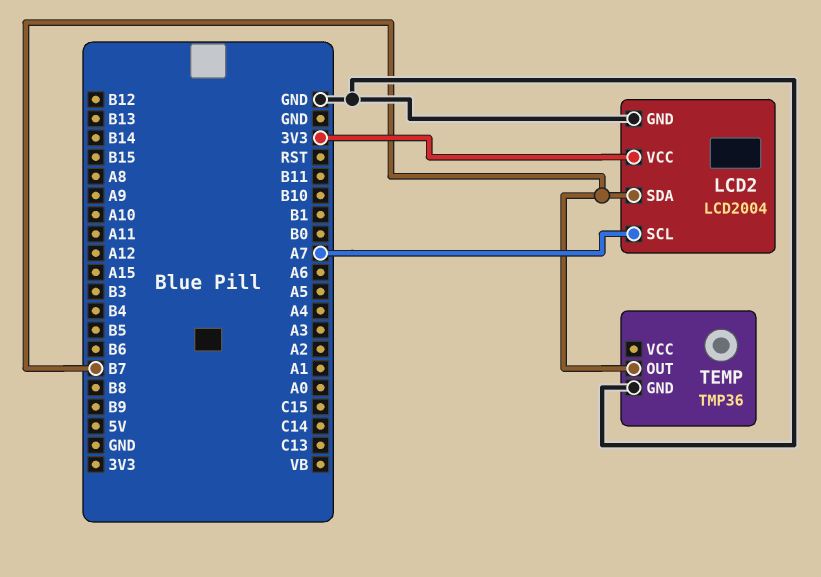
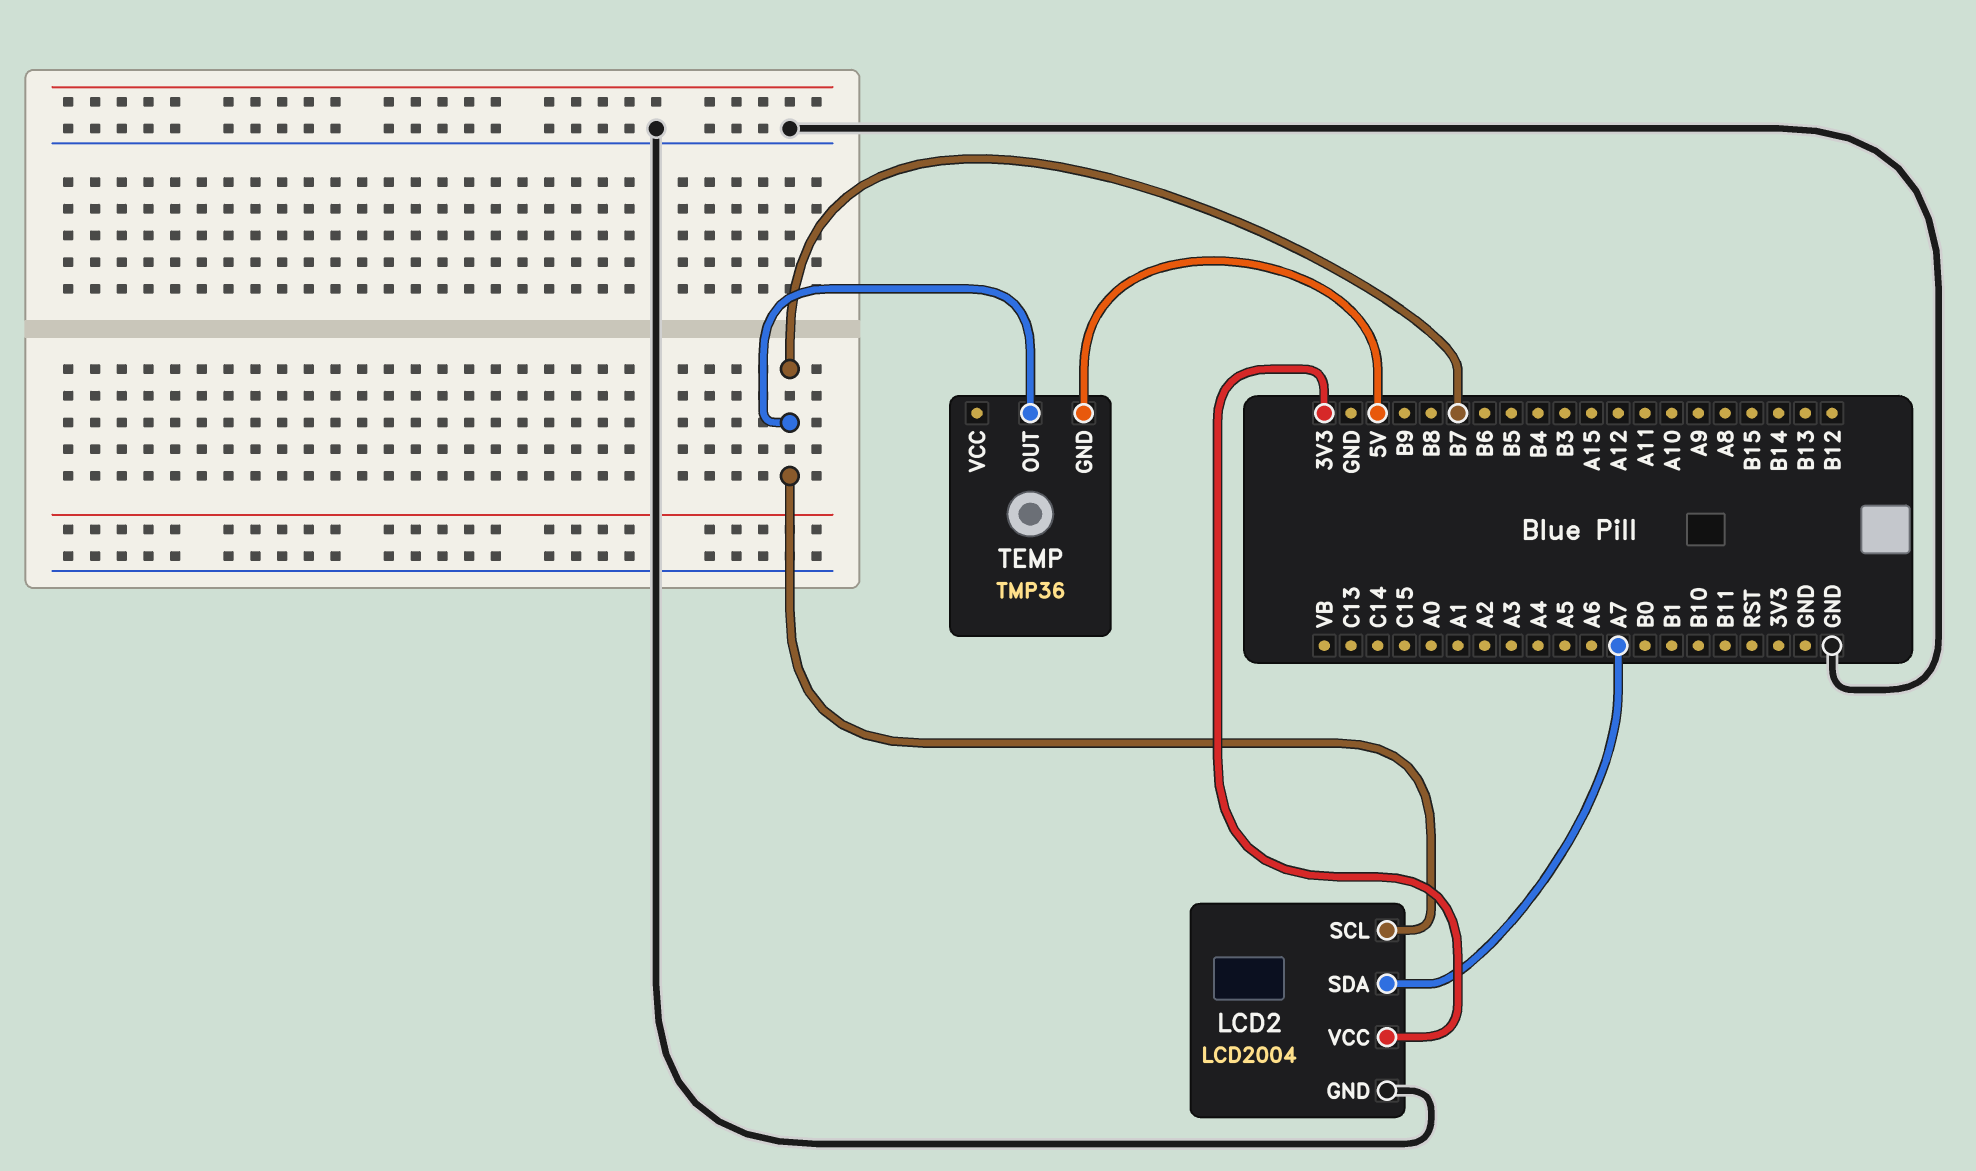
LCD2 pin SCL: A7 -> B7
LCD2 pin SDA: B7 -> A7
TEMP pin GND: GND -> 5V

